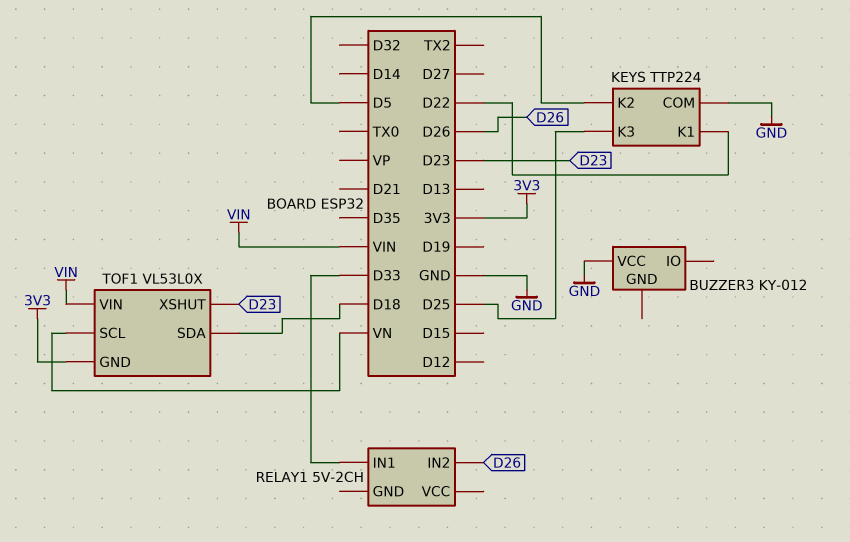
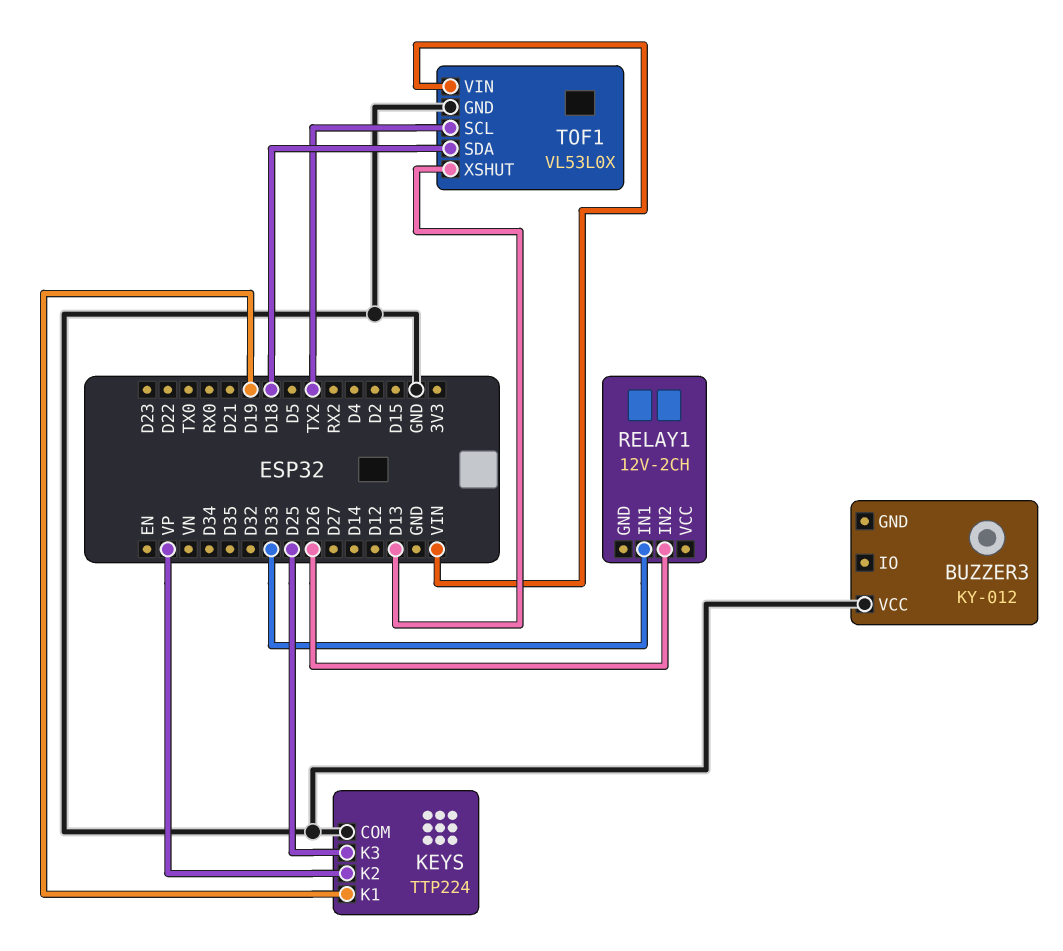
KEYS pin K1: D22 -> D19
KEYS pin K2: D5 -> VP
RELAY1: 5V-2CH -> 12V-2CH
TOF1 pin GND: 3V3 -> GND
TOF1 pin SCL: VN -> TX2
TOF1 pin XSHUT: D23 -> D13

